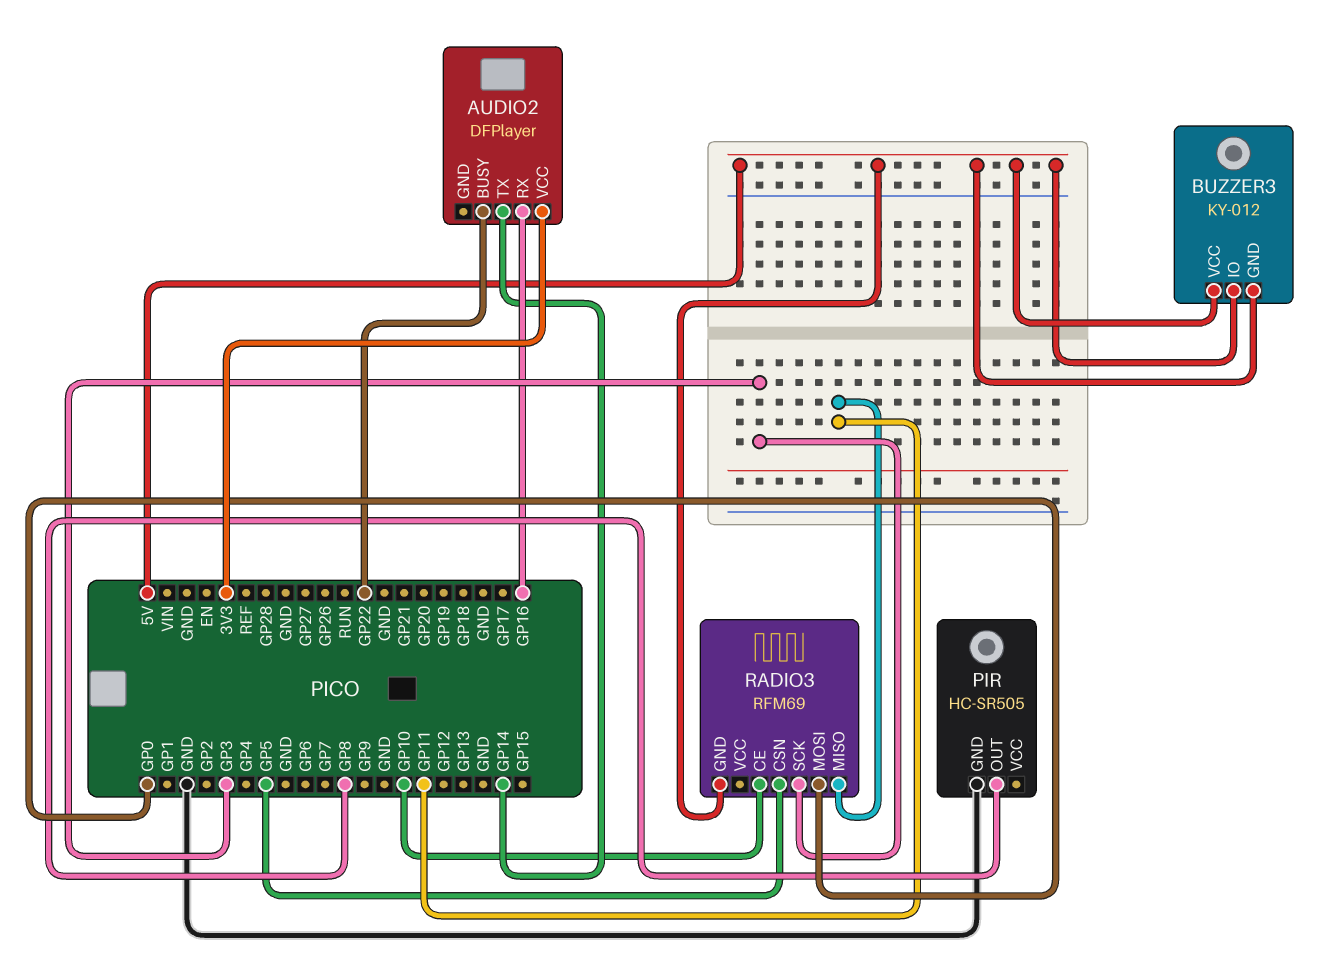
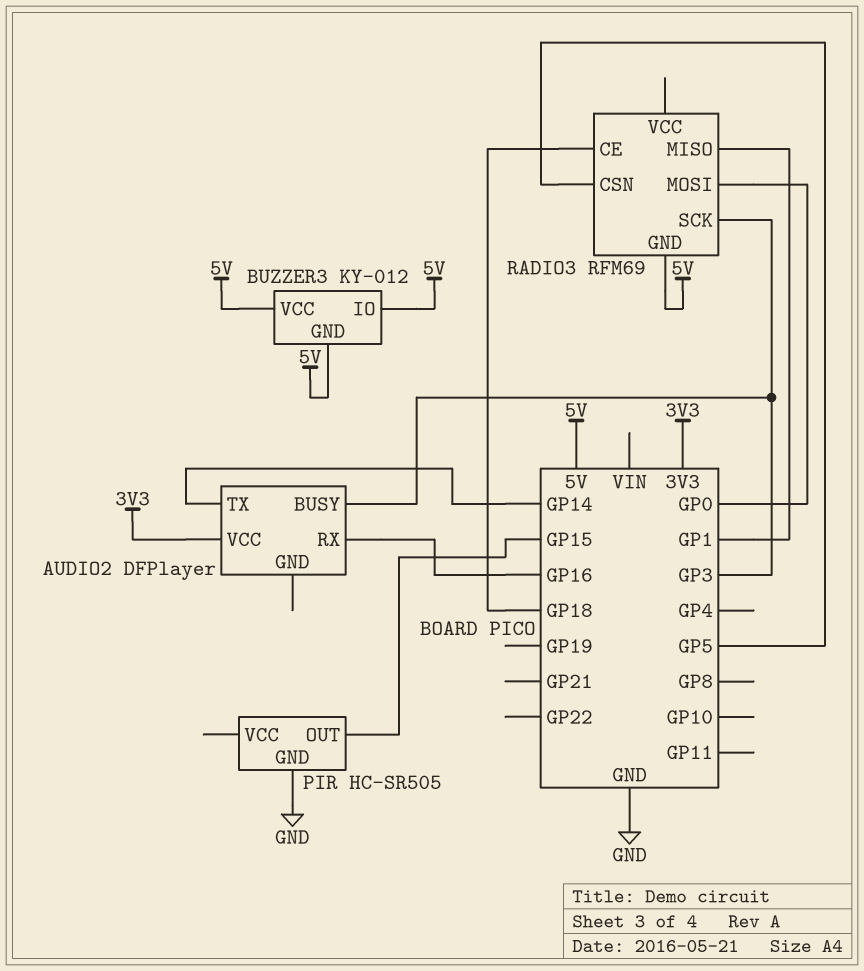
AUDIO2 pin BUSY: GP22 -> GP3
PIR pin OUT: GP8 -> GP15
RADIO3 pin CE: GP10 -> GP18
RADIO3 pin MISO: GP11 -> GP1

